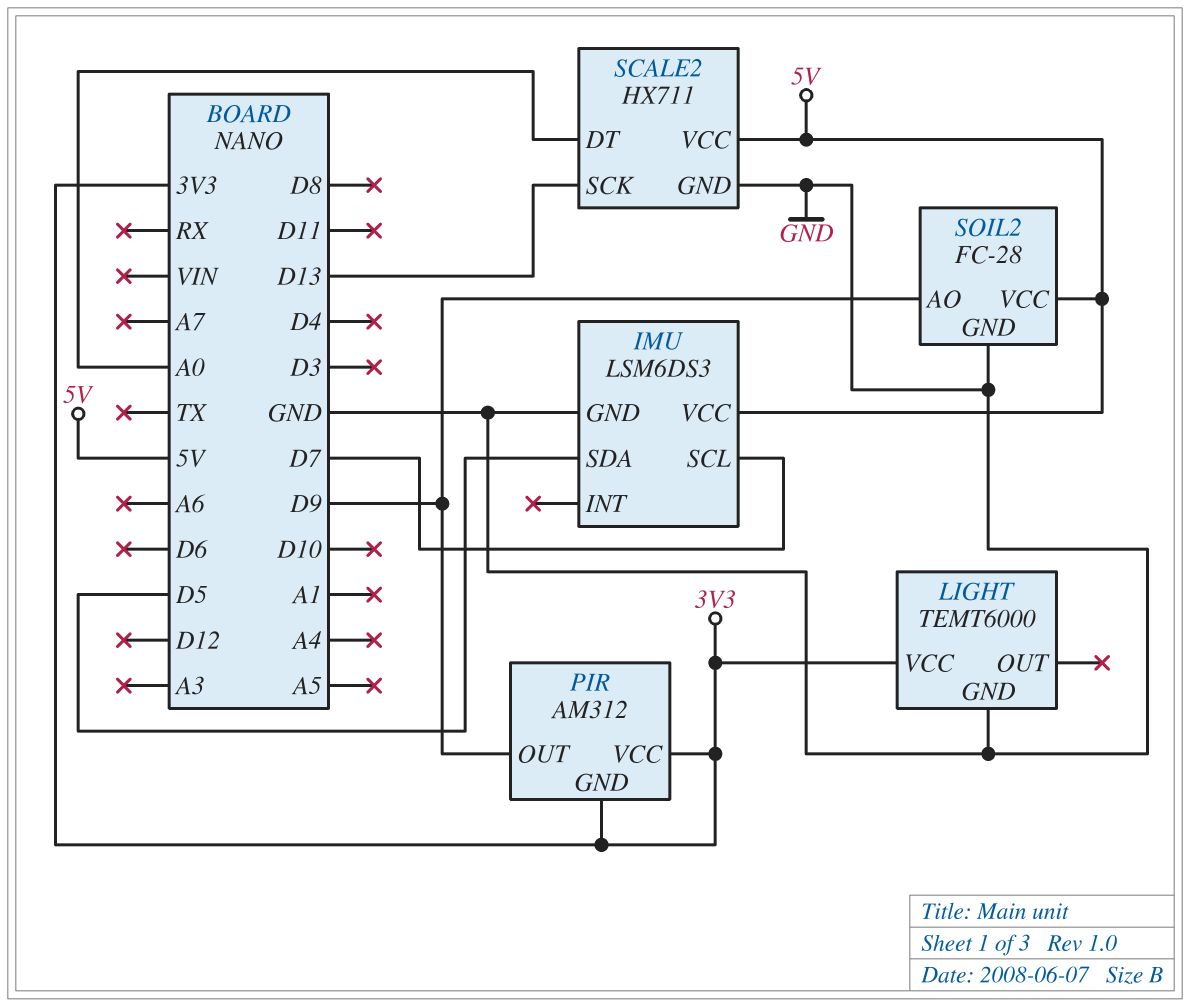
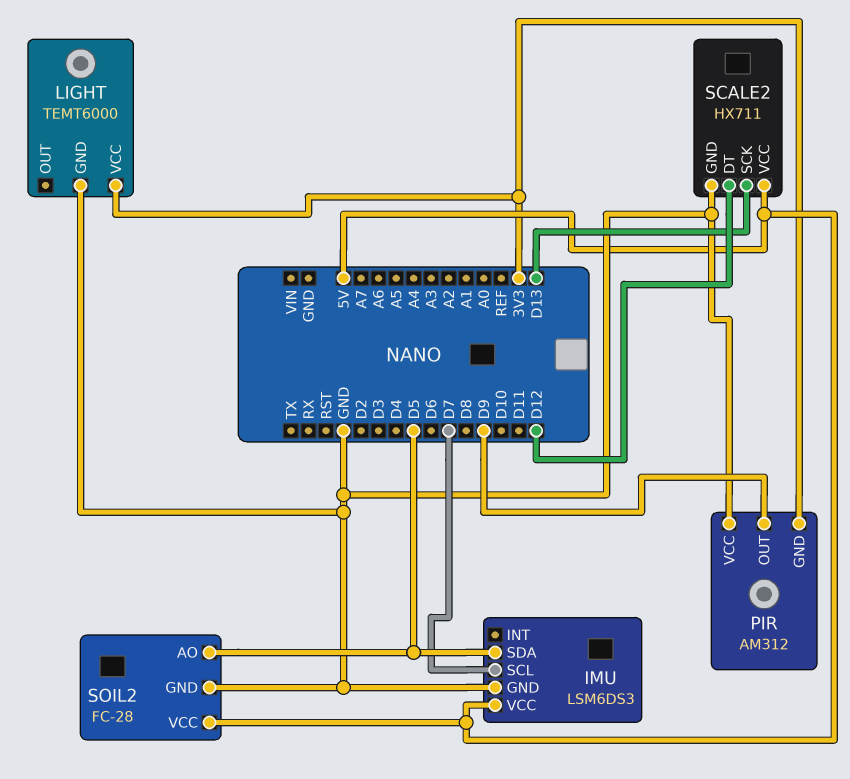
PIR pin VCC: 3V3 -> GND
SCALE2 pin DT: A0 -> D12
SOIL2 pin AO: D9 -> D5

